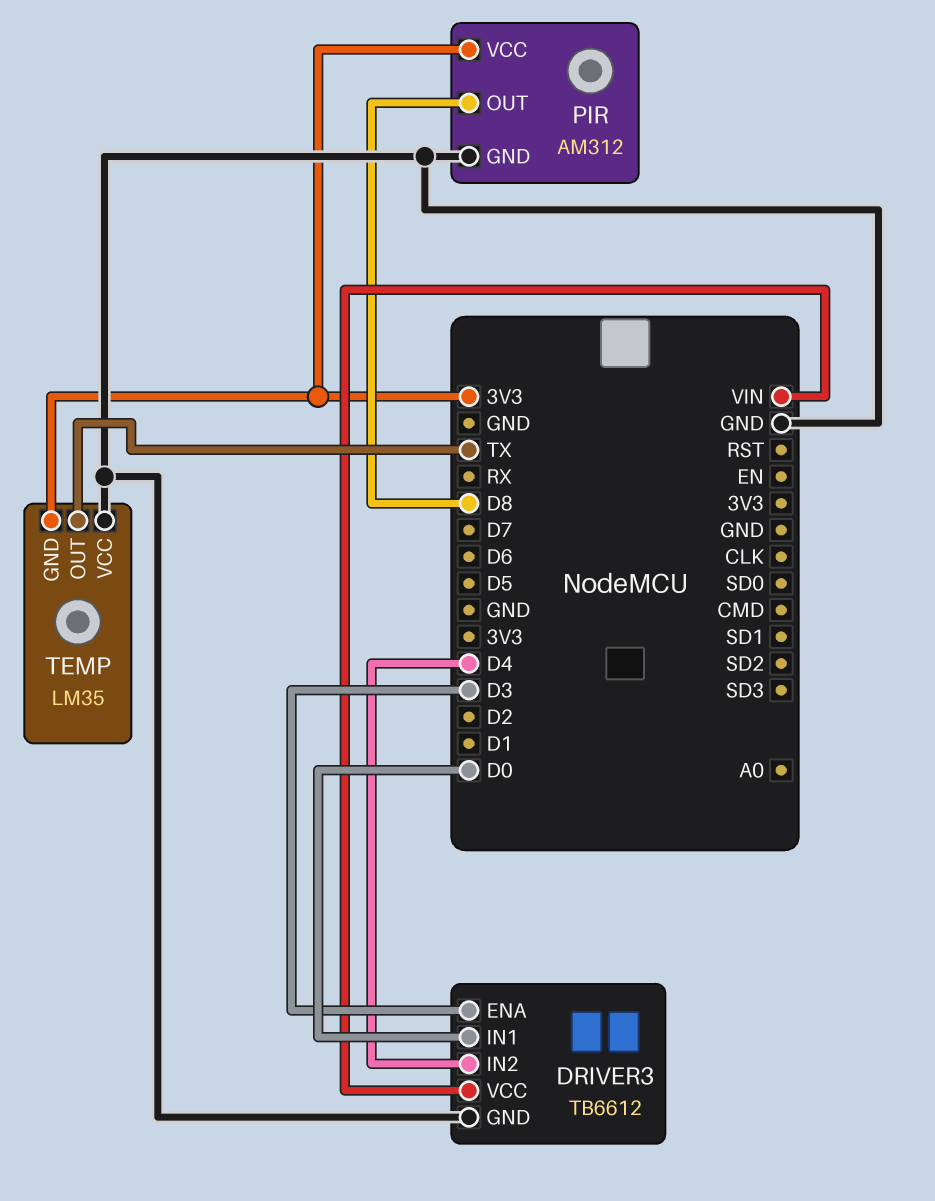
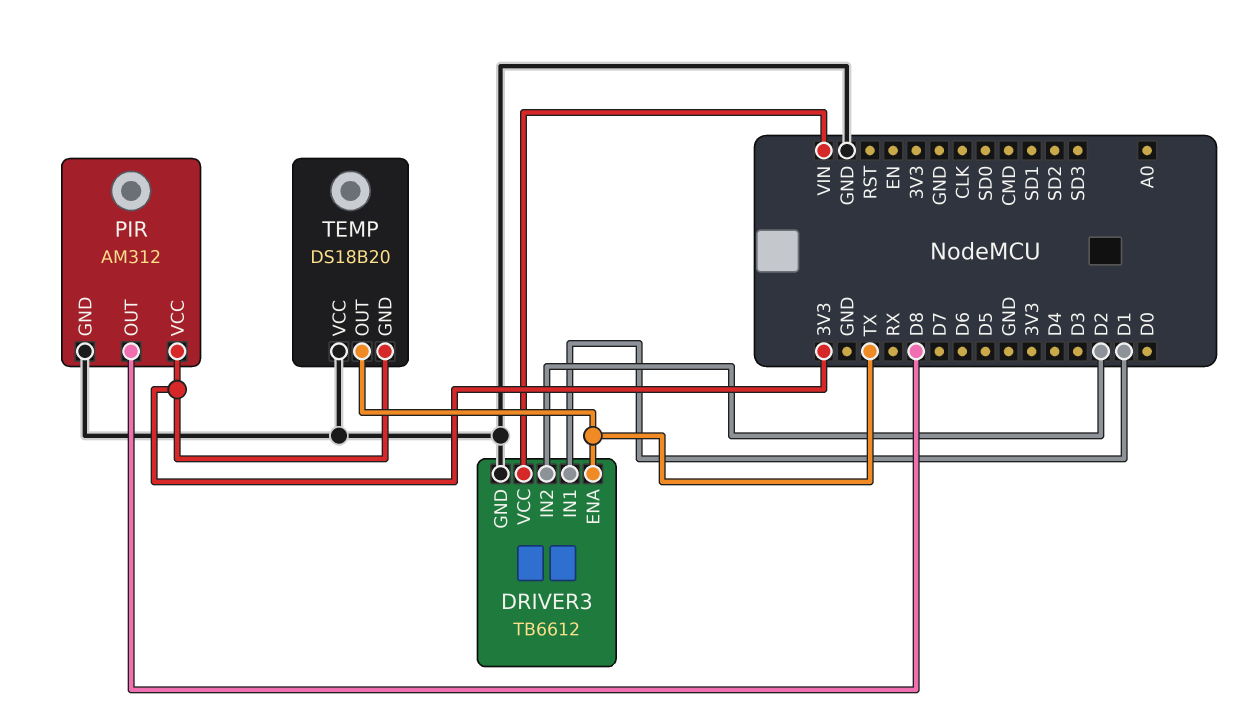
DRIVER3 pin ENA: D3 -> TX
DRIVER3 pin IN1: D0 -> D1
DRIVER3 pin IN2: D4 -> D2
TEMP: LM35 -> DS18B20

